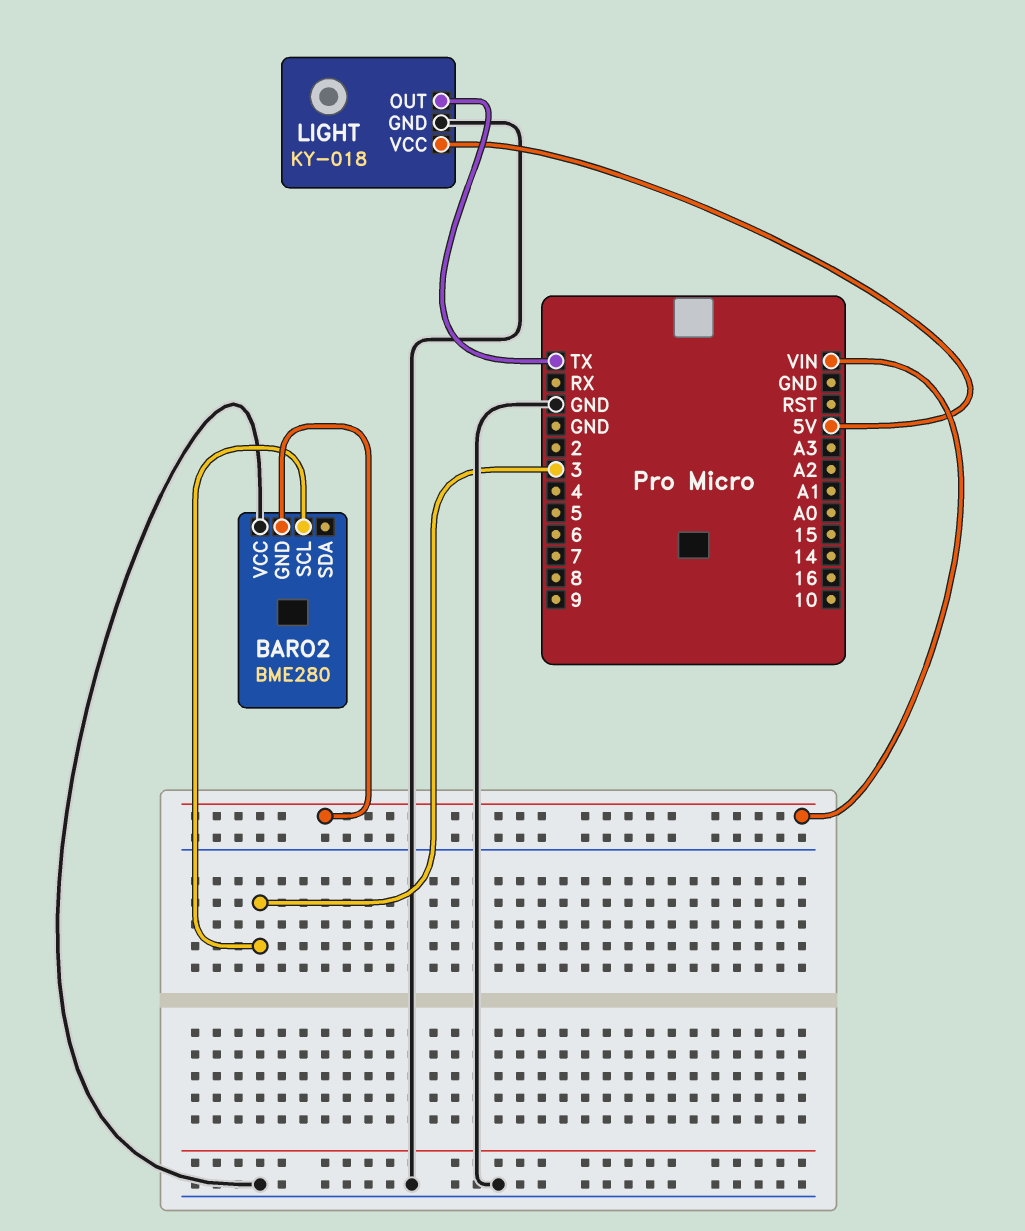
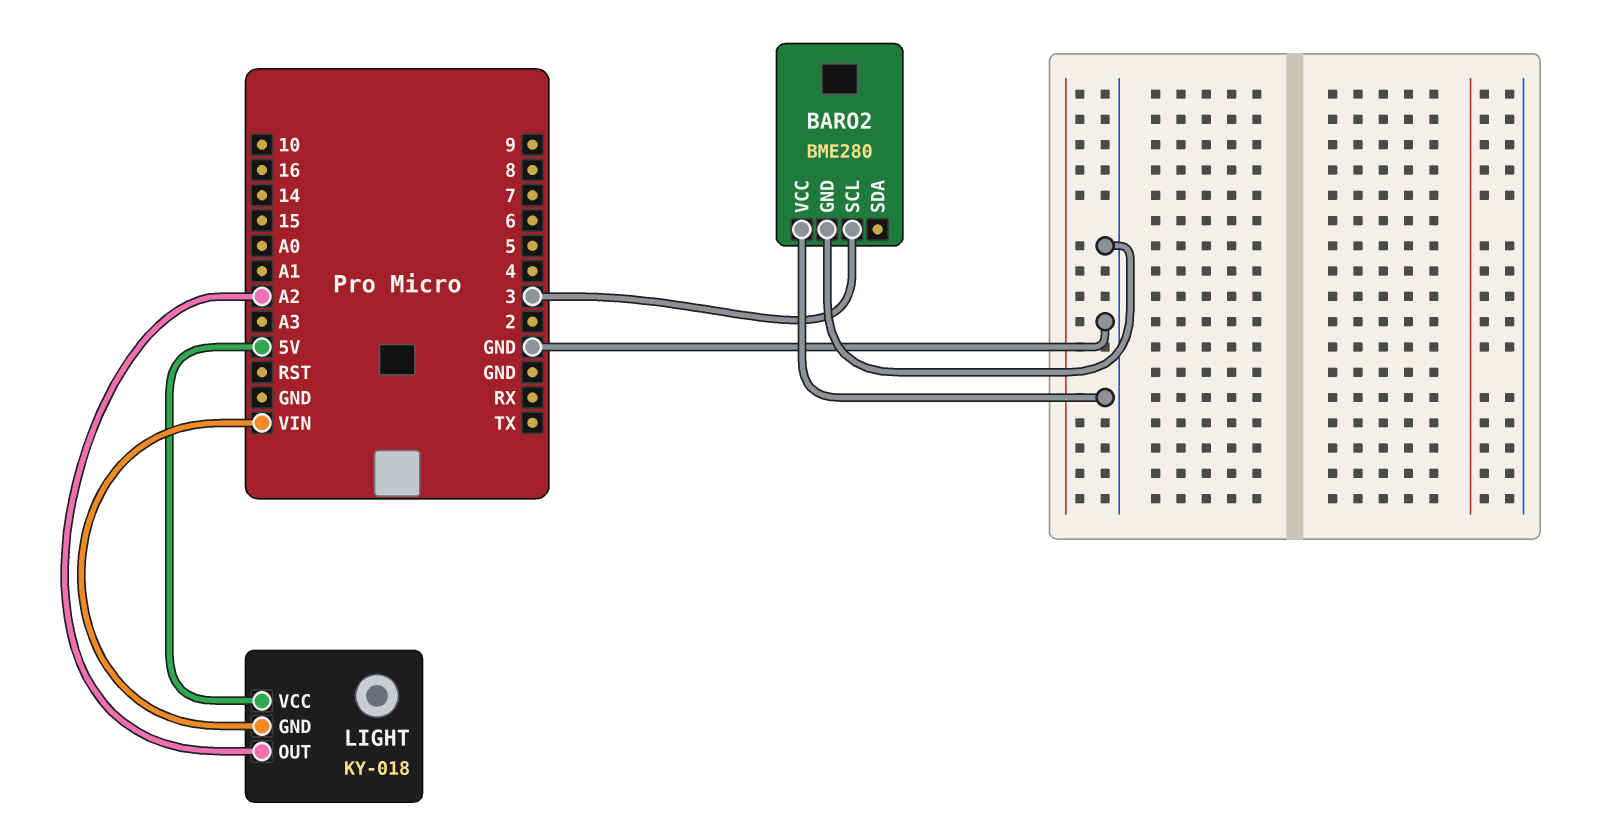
BARO2 pin GND: VIN -> GND
LIGHT pin GND: GND -> VIN
LIGHT pin OUT: TX -> A2

